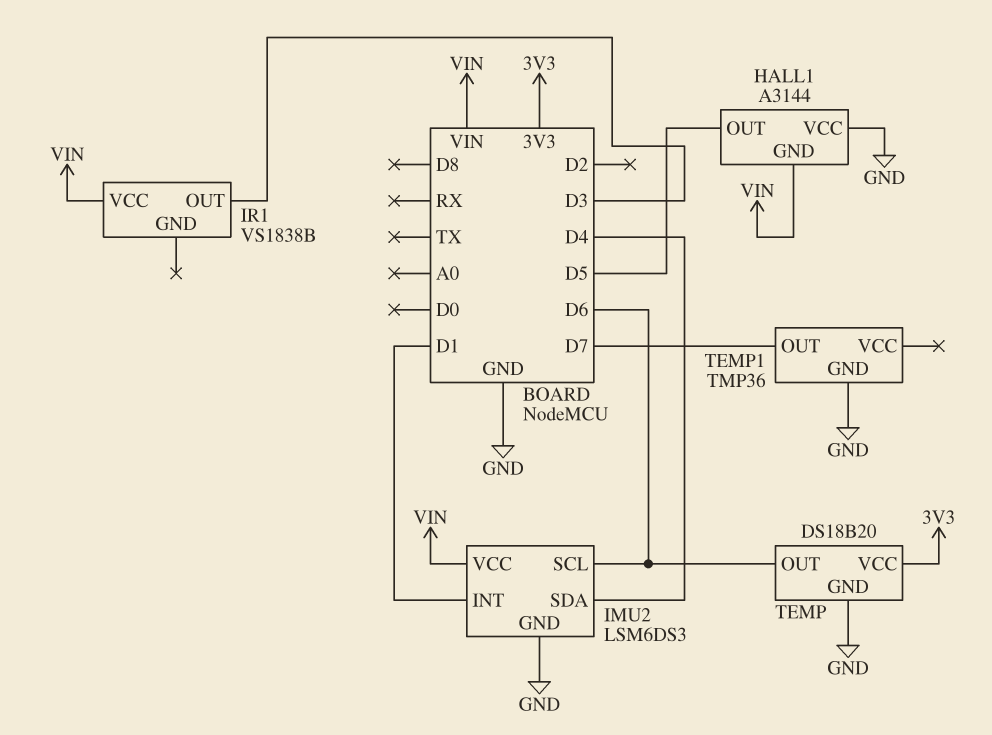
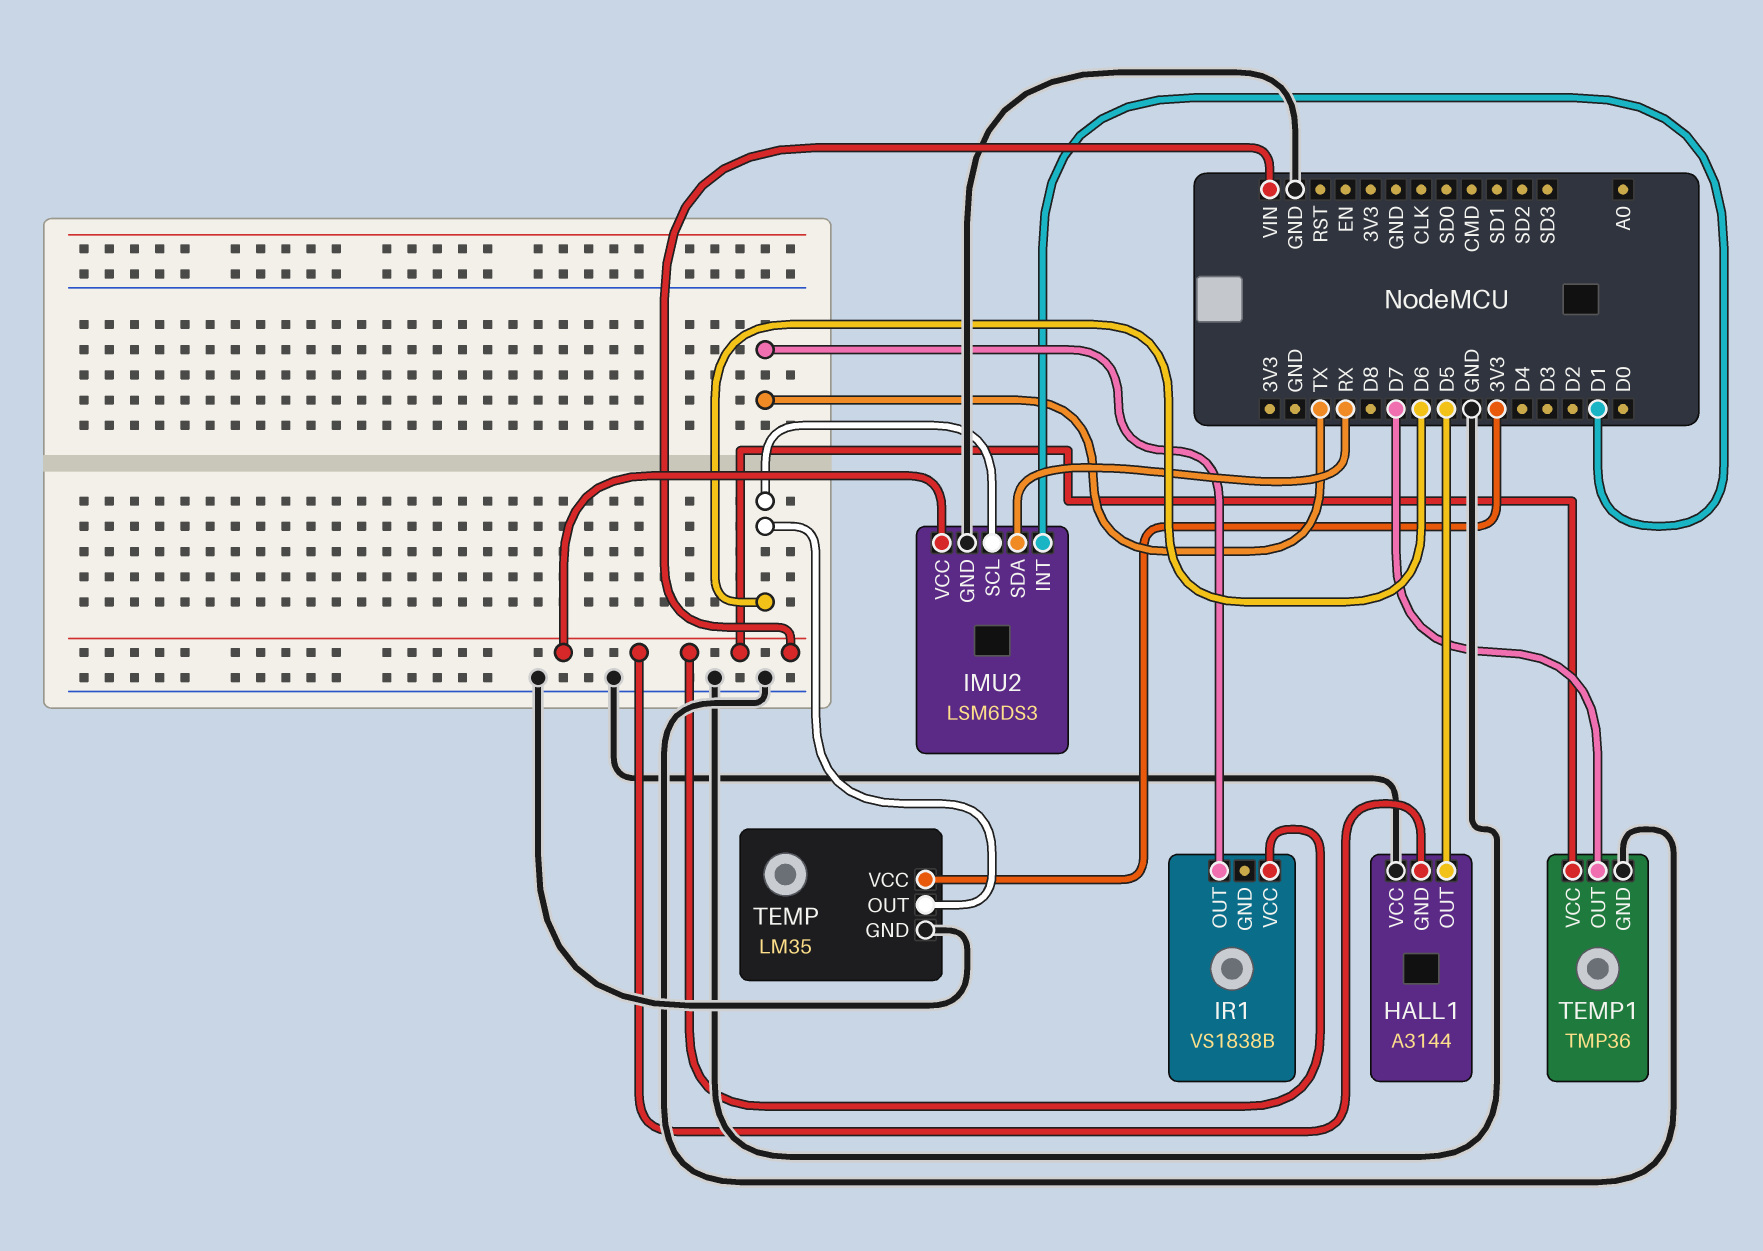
IMU2 pin SDA: D4 -> RX
IR1 pin OUT: D3 -> TX
TEMP: DS18B20 -> LM35
TEMP1 pin VCC: none -> VIN

